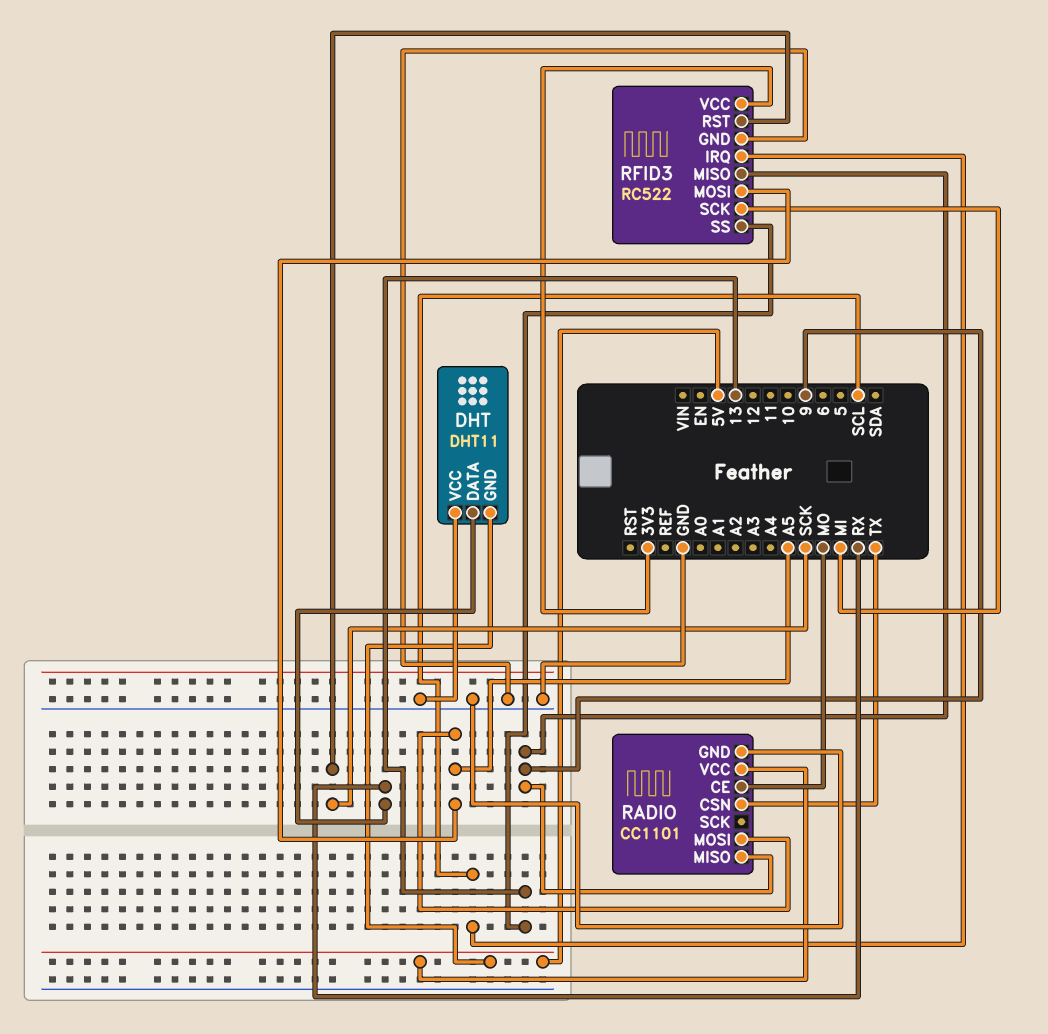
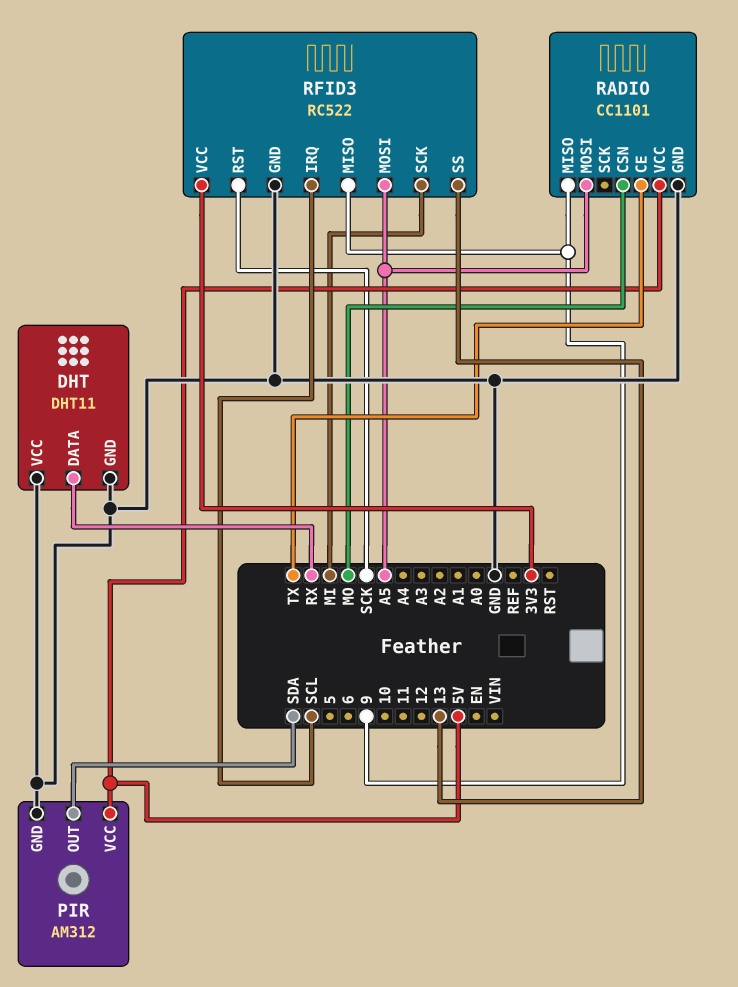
DHT pin GND: 5V -> GND
PIR: none -> AM312
PIR pin GND: none -> GND
PIR pin OUT: none -> SDA
PIR pin VCC: none -> 5V
RADIO pin CE: MO -> TX
RADIO pin CSN: TX -> MO

